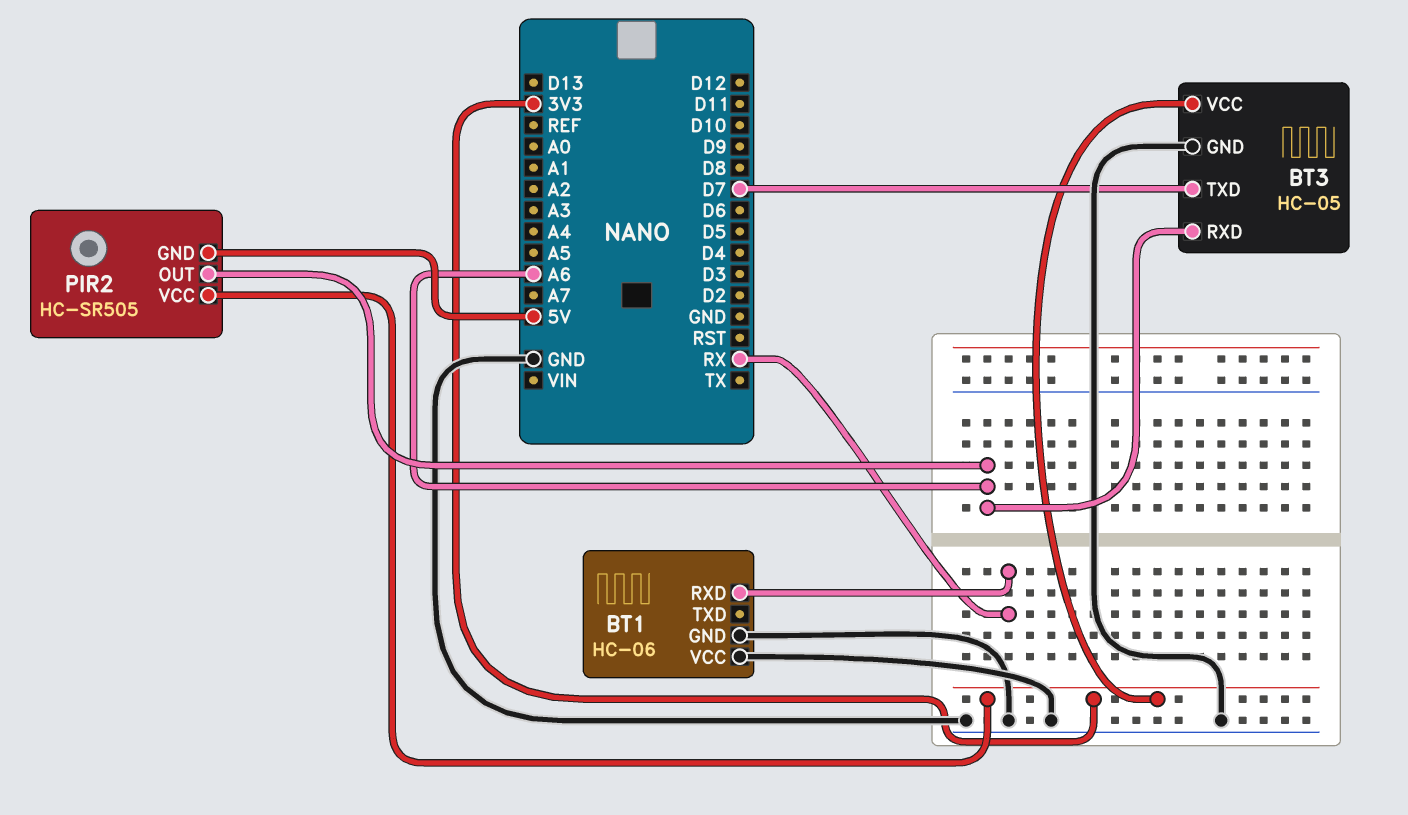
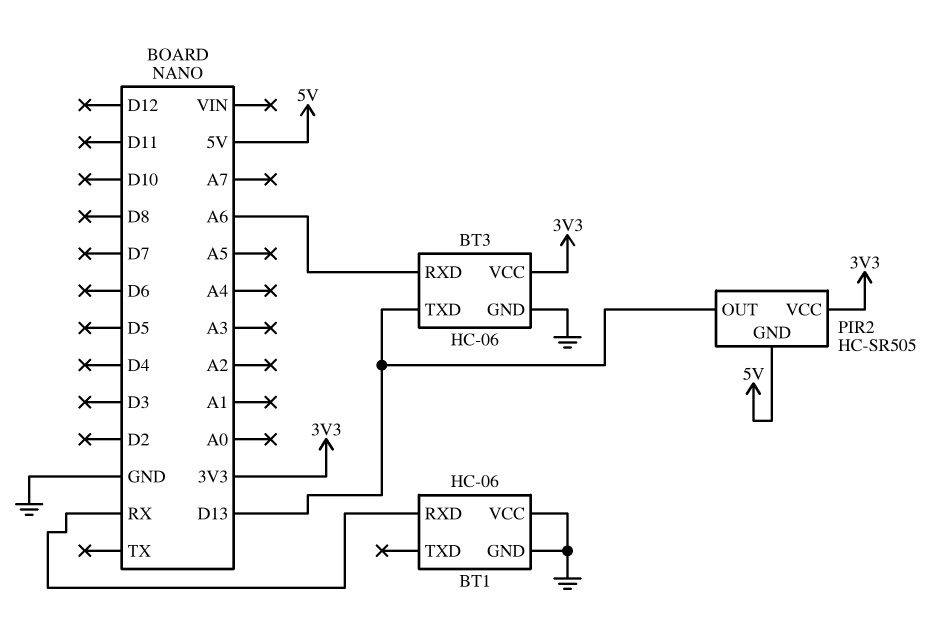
BT3: HC-05 -> HC-06
BT3 pin TXD: D7 -> D13
PIR2 pin OUT: A6 -> D13

